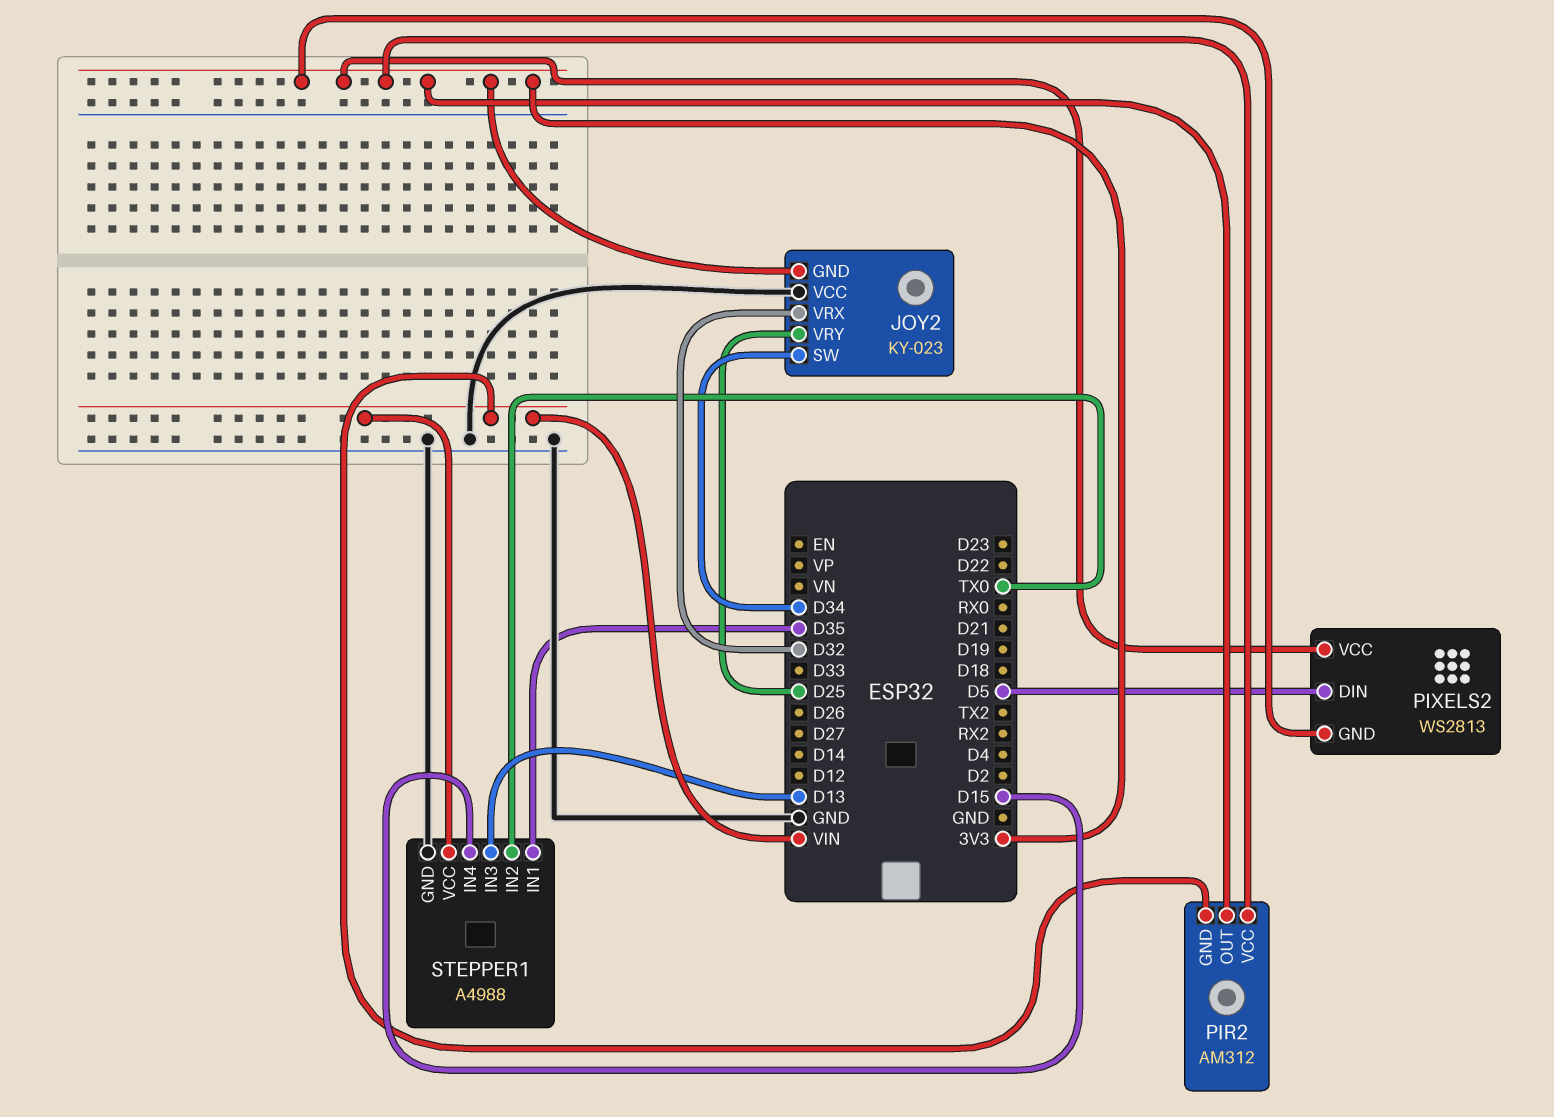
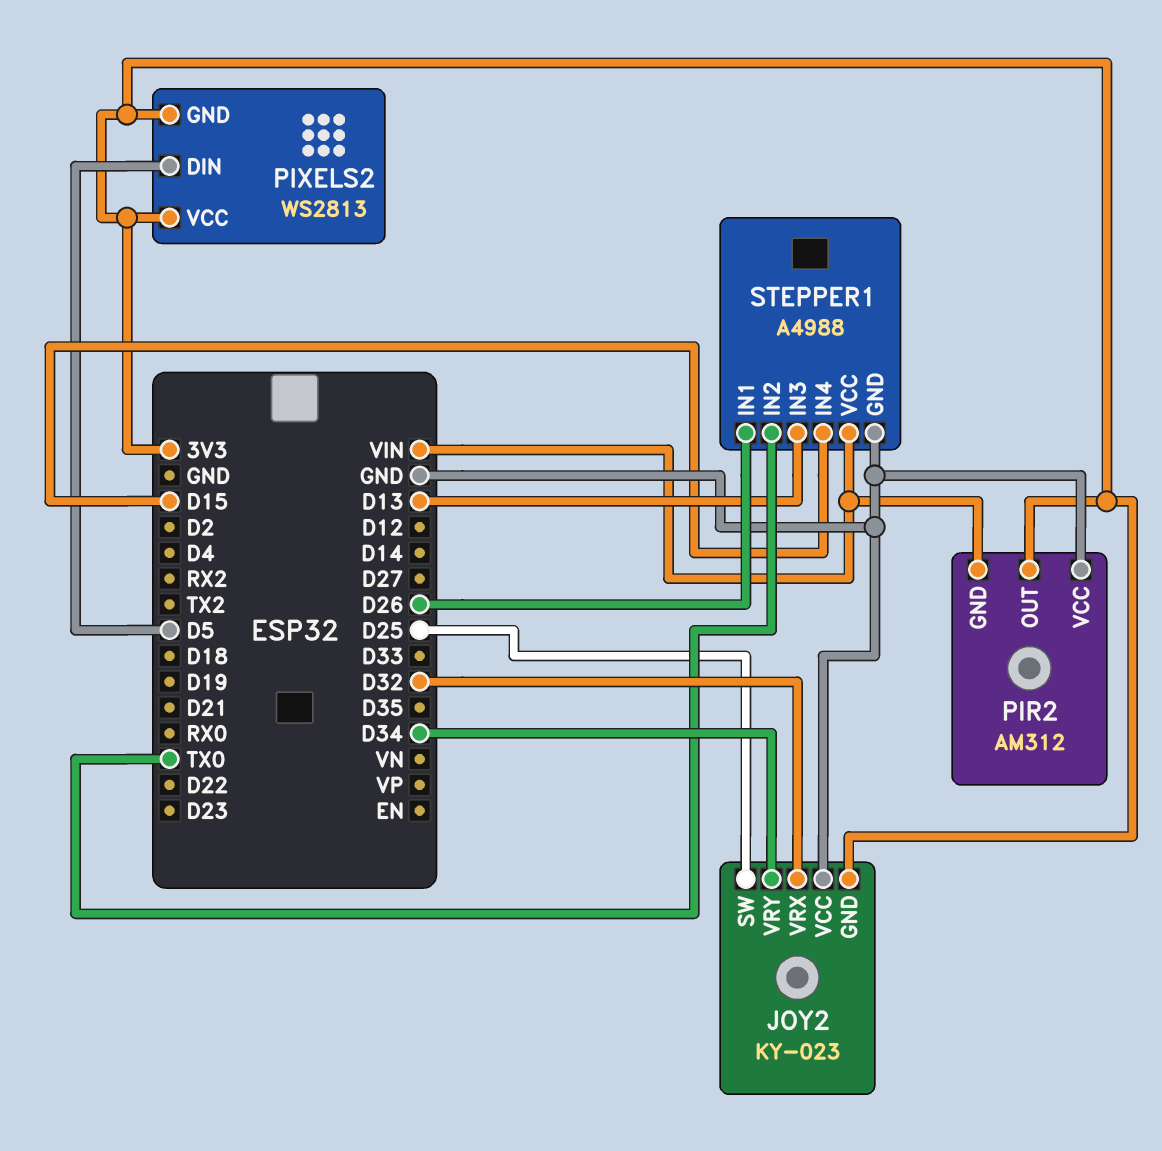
JOY2 pin SW: D34 -> D25
JOY2 pin VRY: D25 -> D34
PIR2 pin VCC: 3V3 -> GND
STEPPER1 pin IN1: D35 -> D26

